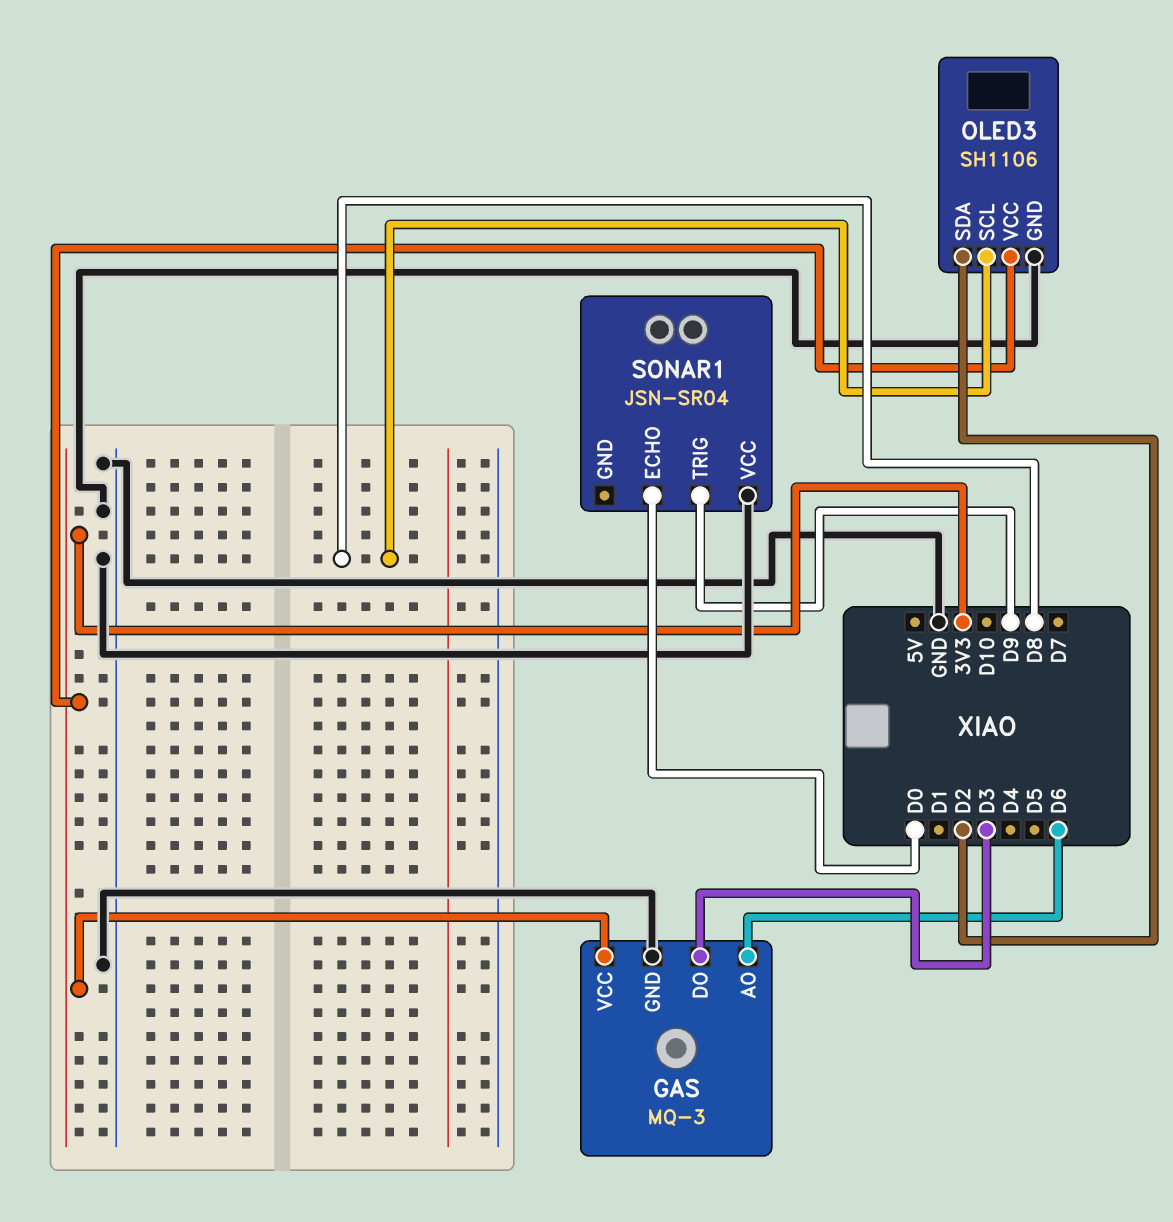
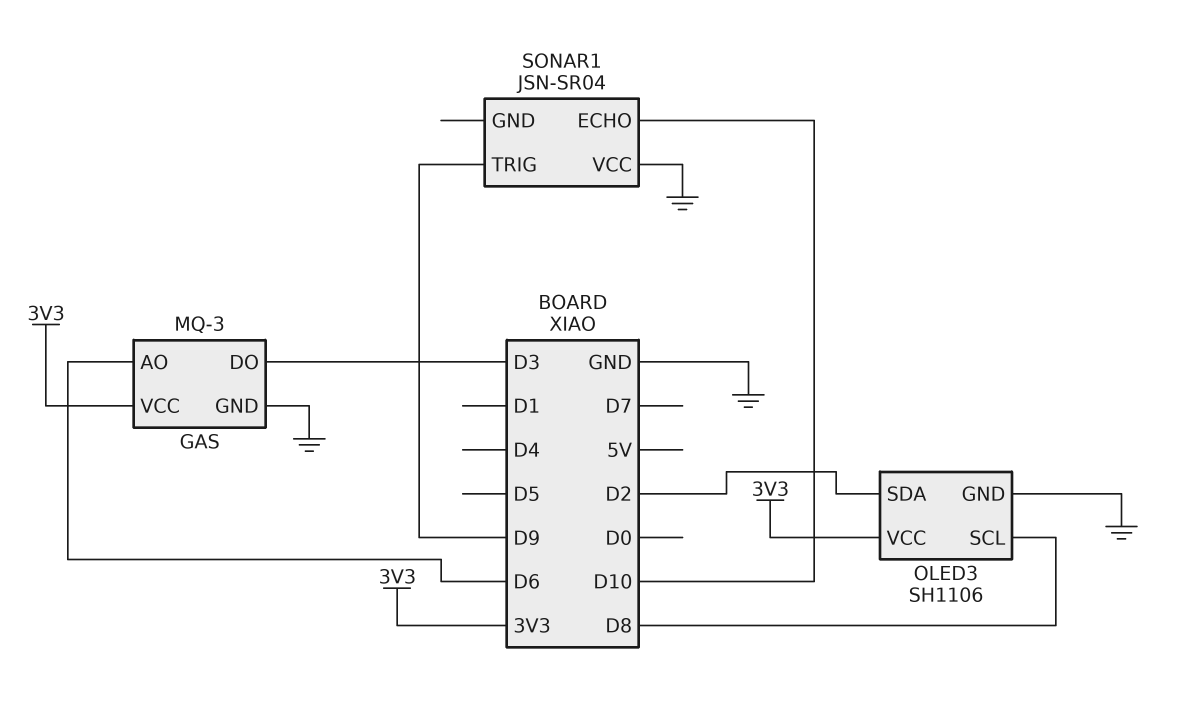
SONAR1 pin ECHO: D0 -> D10

